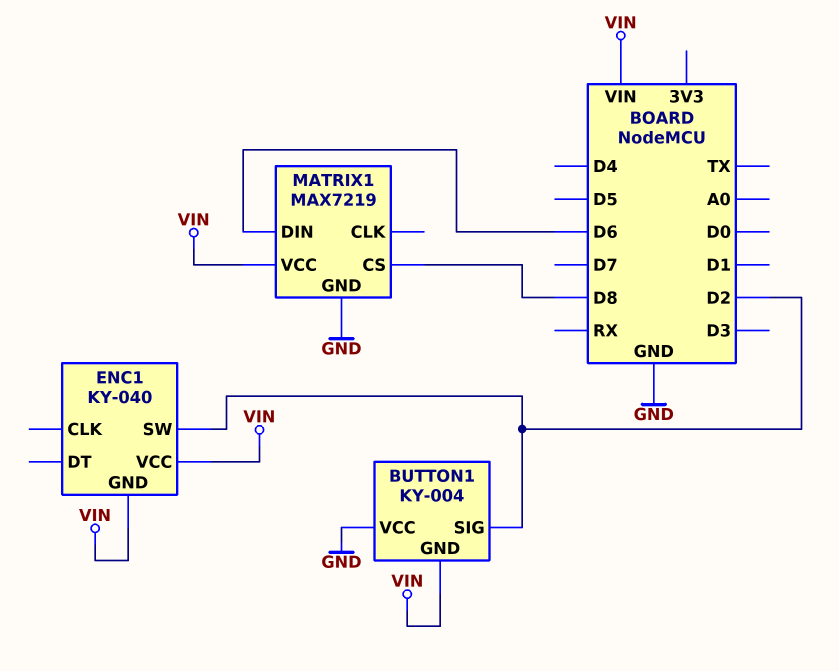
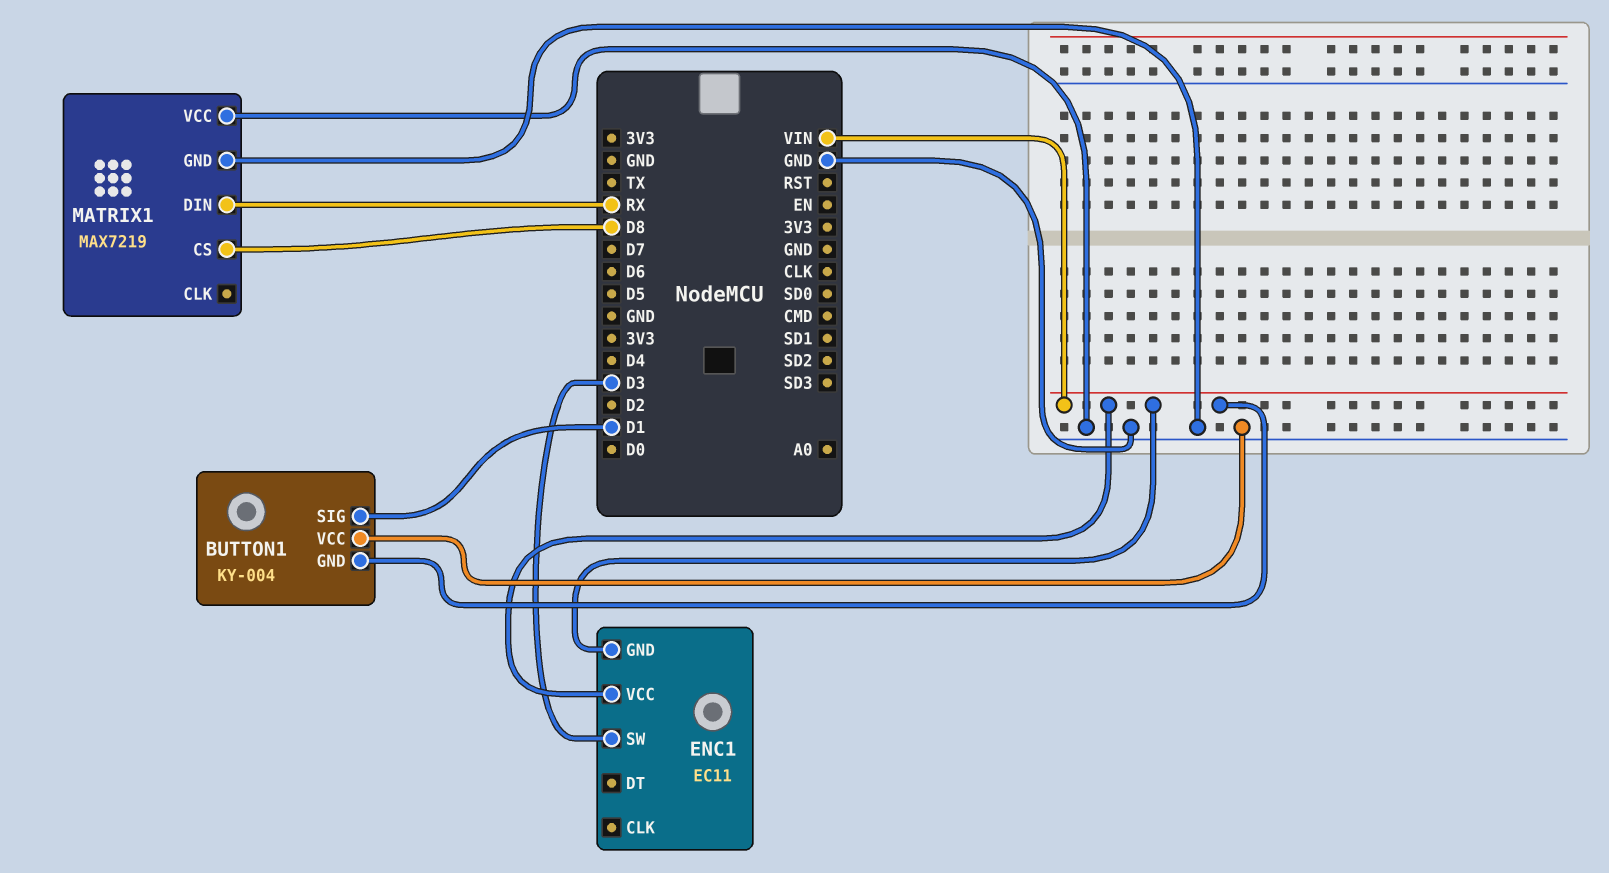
BUTTON1 pin SIG: D2 -> D1
ENC1: KY-040 -> EC11
ENC1 pin SW: D2 -> D3
MATRIX1 pin DIN: D6 -> RX
MATRIX1 pin VCC: VIN -> GND

